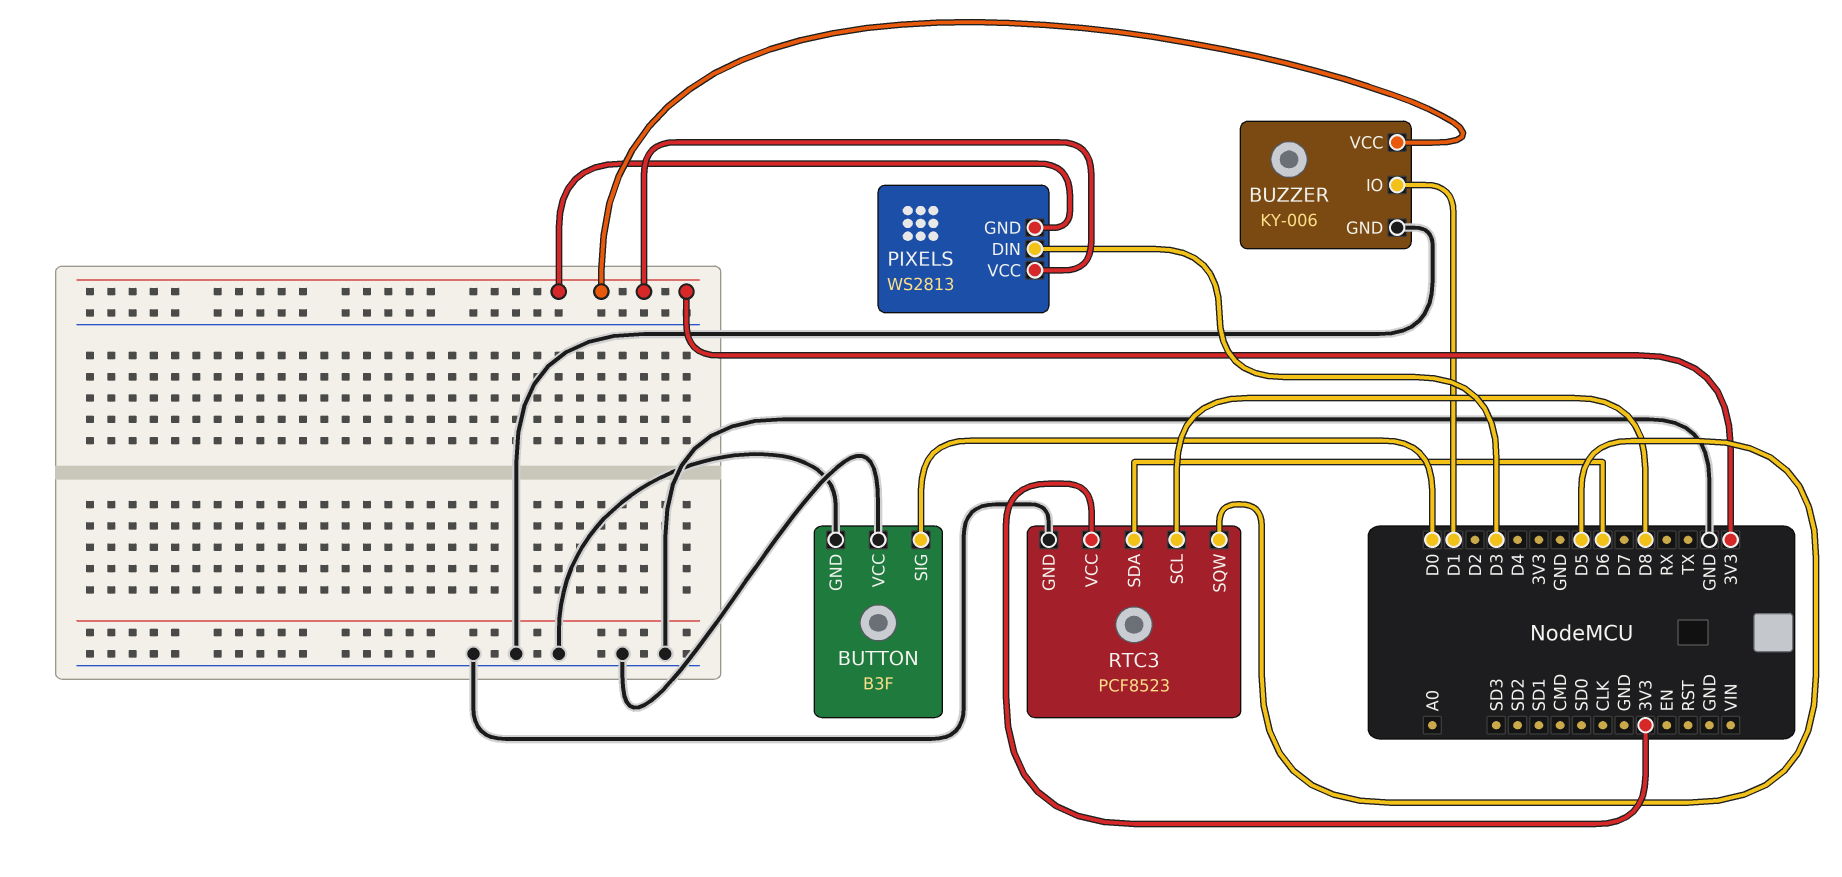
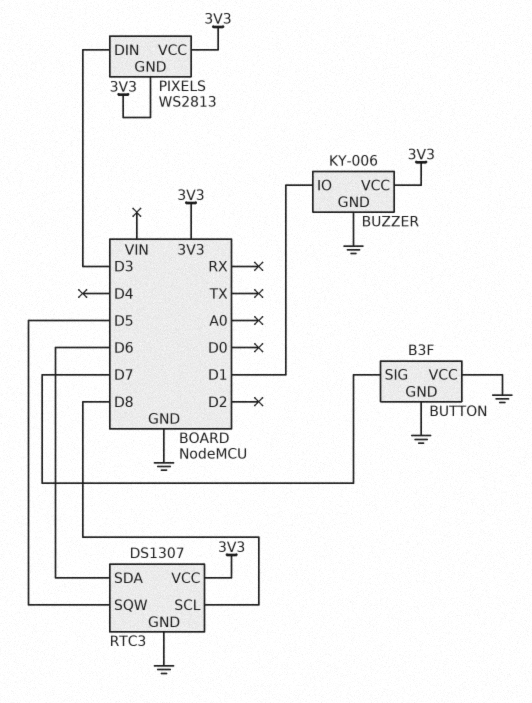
BUTTON pin SIG: D0 -> D7
RTC3: PCF8523 -> DS1307

